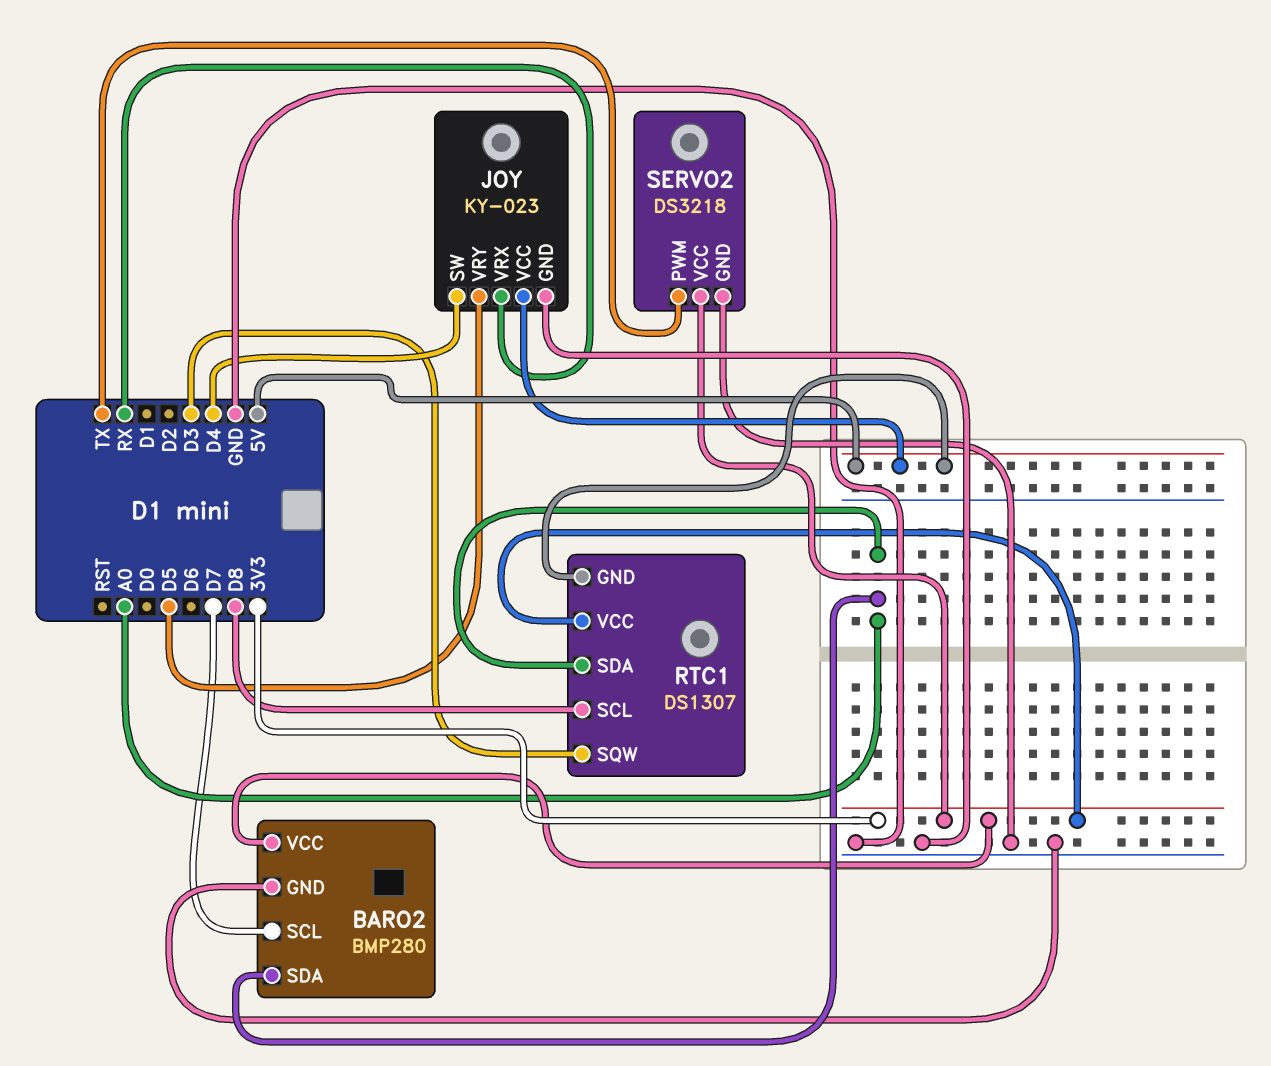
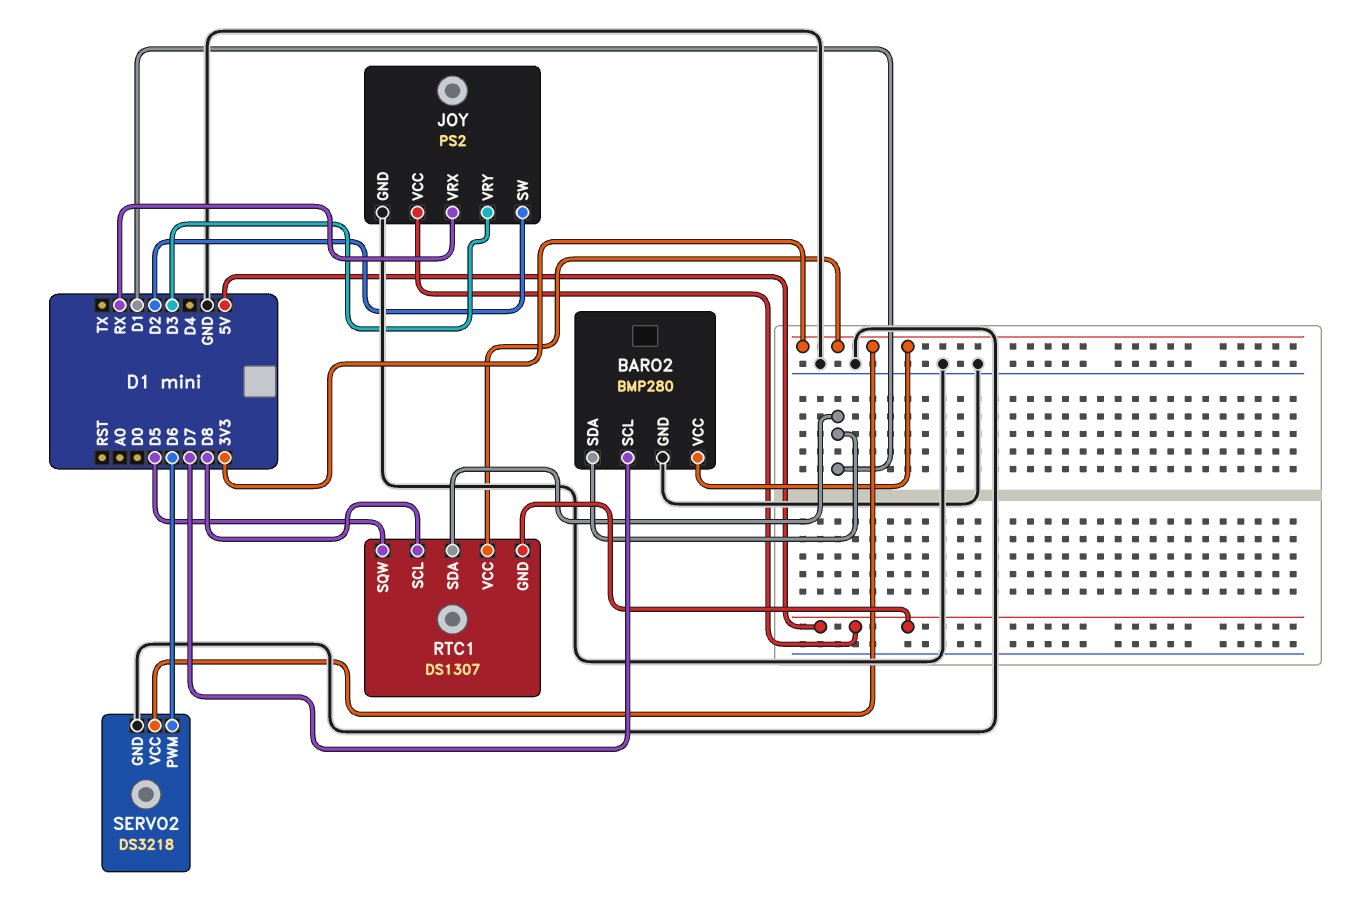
BARO2 pin SDA: A0 -> D1
JOY: KY-023 -> PS2
JOY pin SW: D4 -> D2
JOY pin VRY: D5 -> D3
RTC1 pin SDA: A0 -> D1
RTC1 pin SQW: D3 -> D5
SERVO2 pin PWM: TX -> D6

